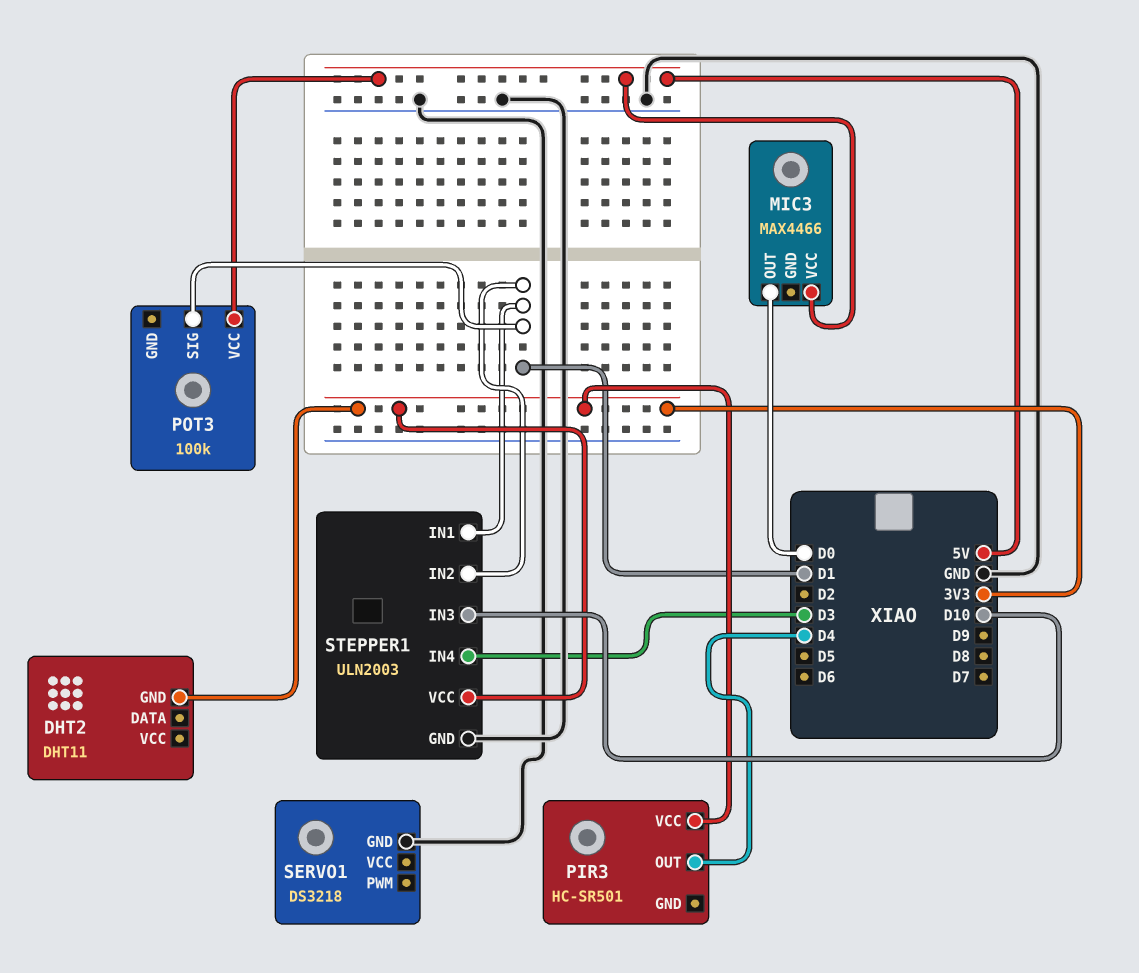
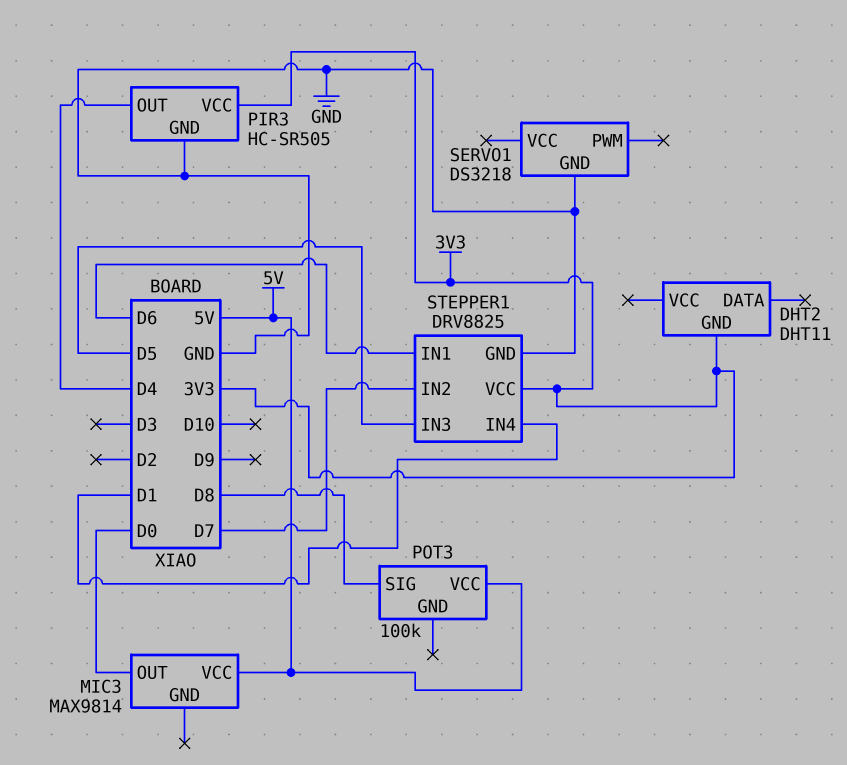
MIC3: MAX4466 -> MAX9814
PIR3: HC-SR501 -> HC-SR505
PIR3 pin GND: none -> GND
POT3 pin SIG: D1 -> D8
STEPPER1: ULN2003 -> DRV8825
STEPPER1 pin IN1: D1 -> D6
STEPPER1 pin IN2: D1 -> D7
STEPPER1 pin IN3: D10 -> D5
STEPPER1 pin IN4: D3 -> D1

